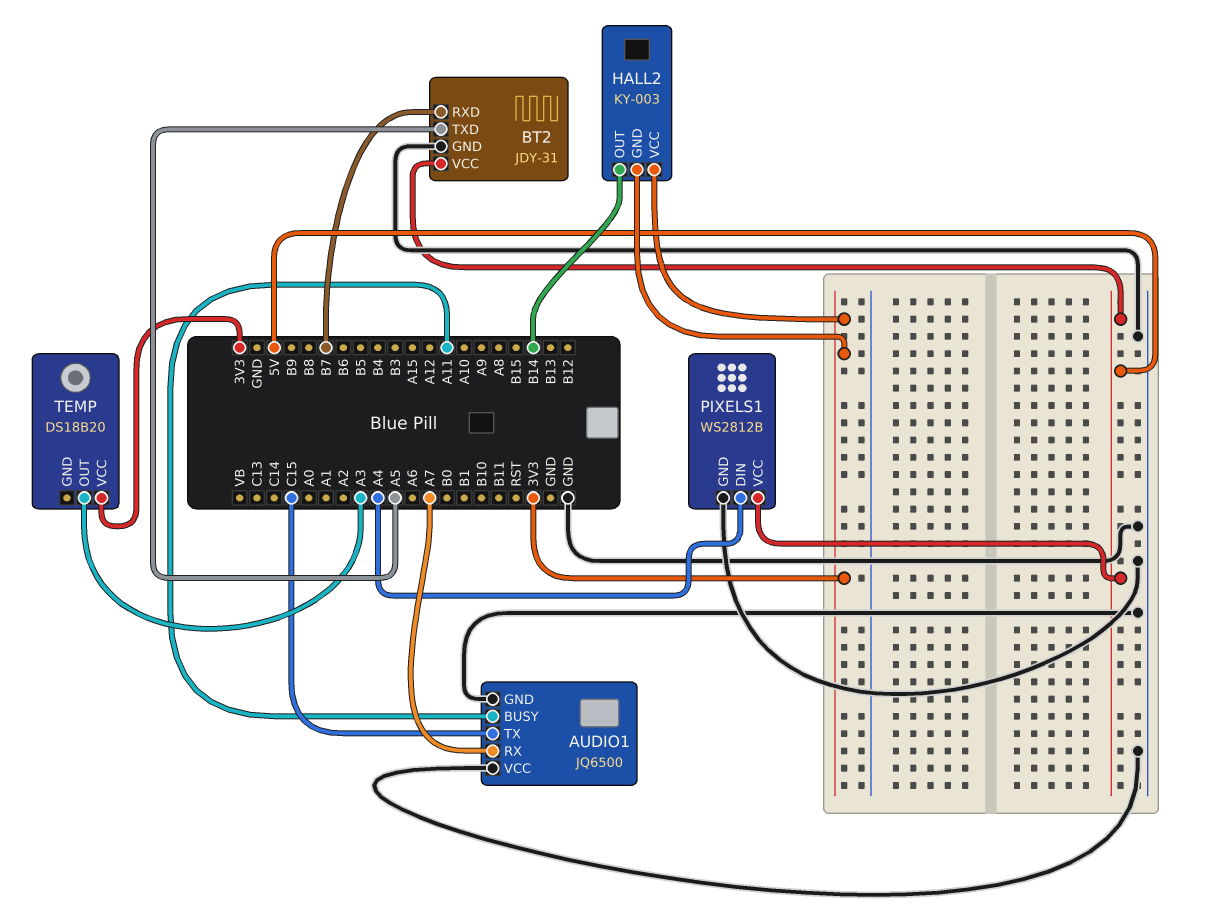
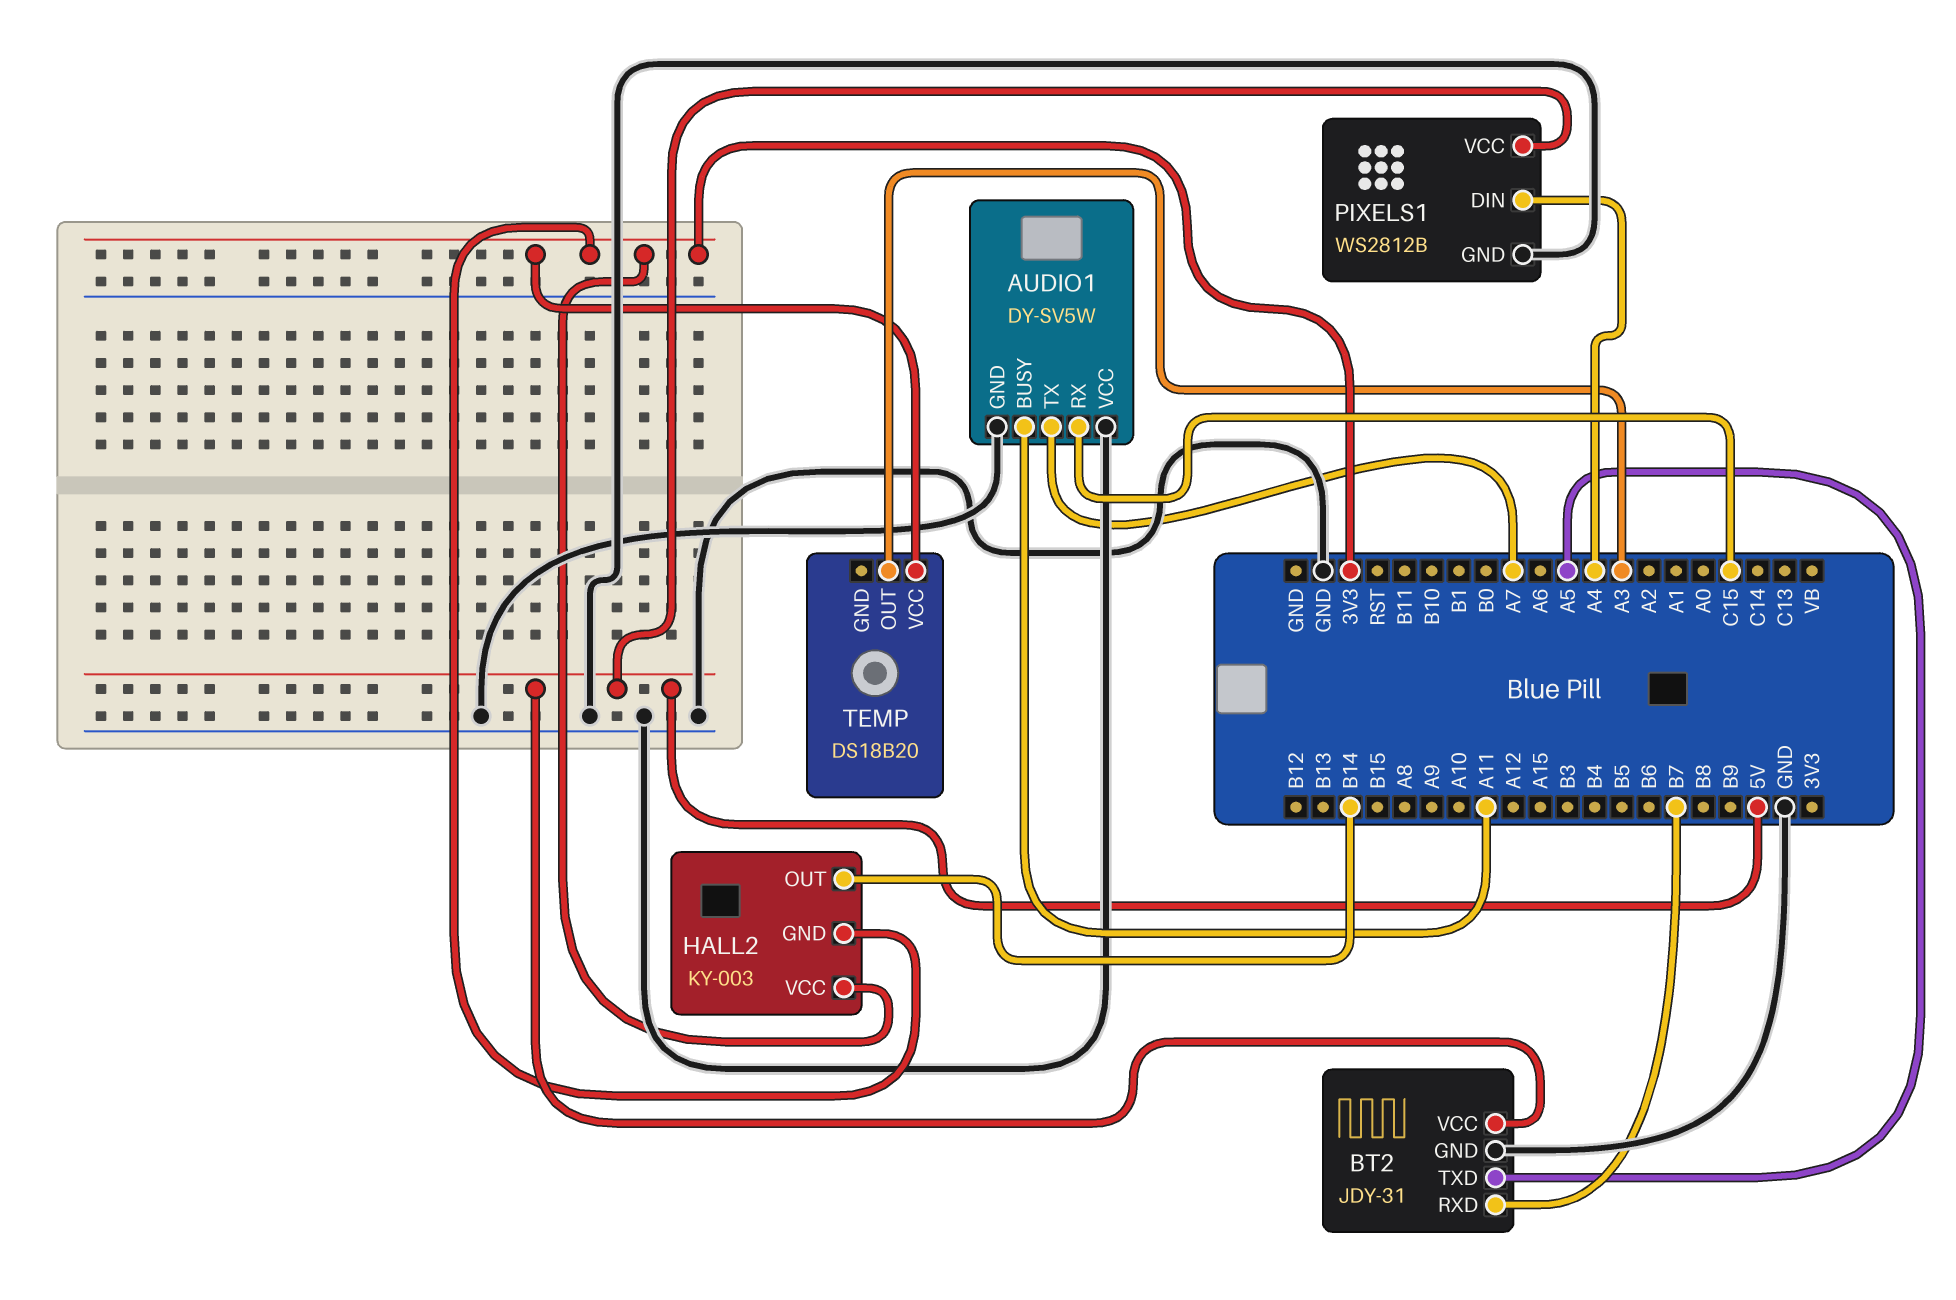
AUDIO1: JQ6500 -> DY-SV5W
AUDIO1 pin RX: A7 -> C15
AUDIO1 pin TX: C15 -> A7

